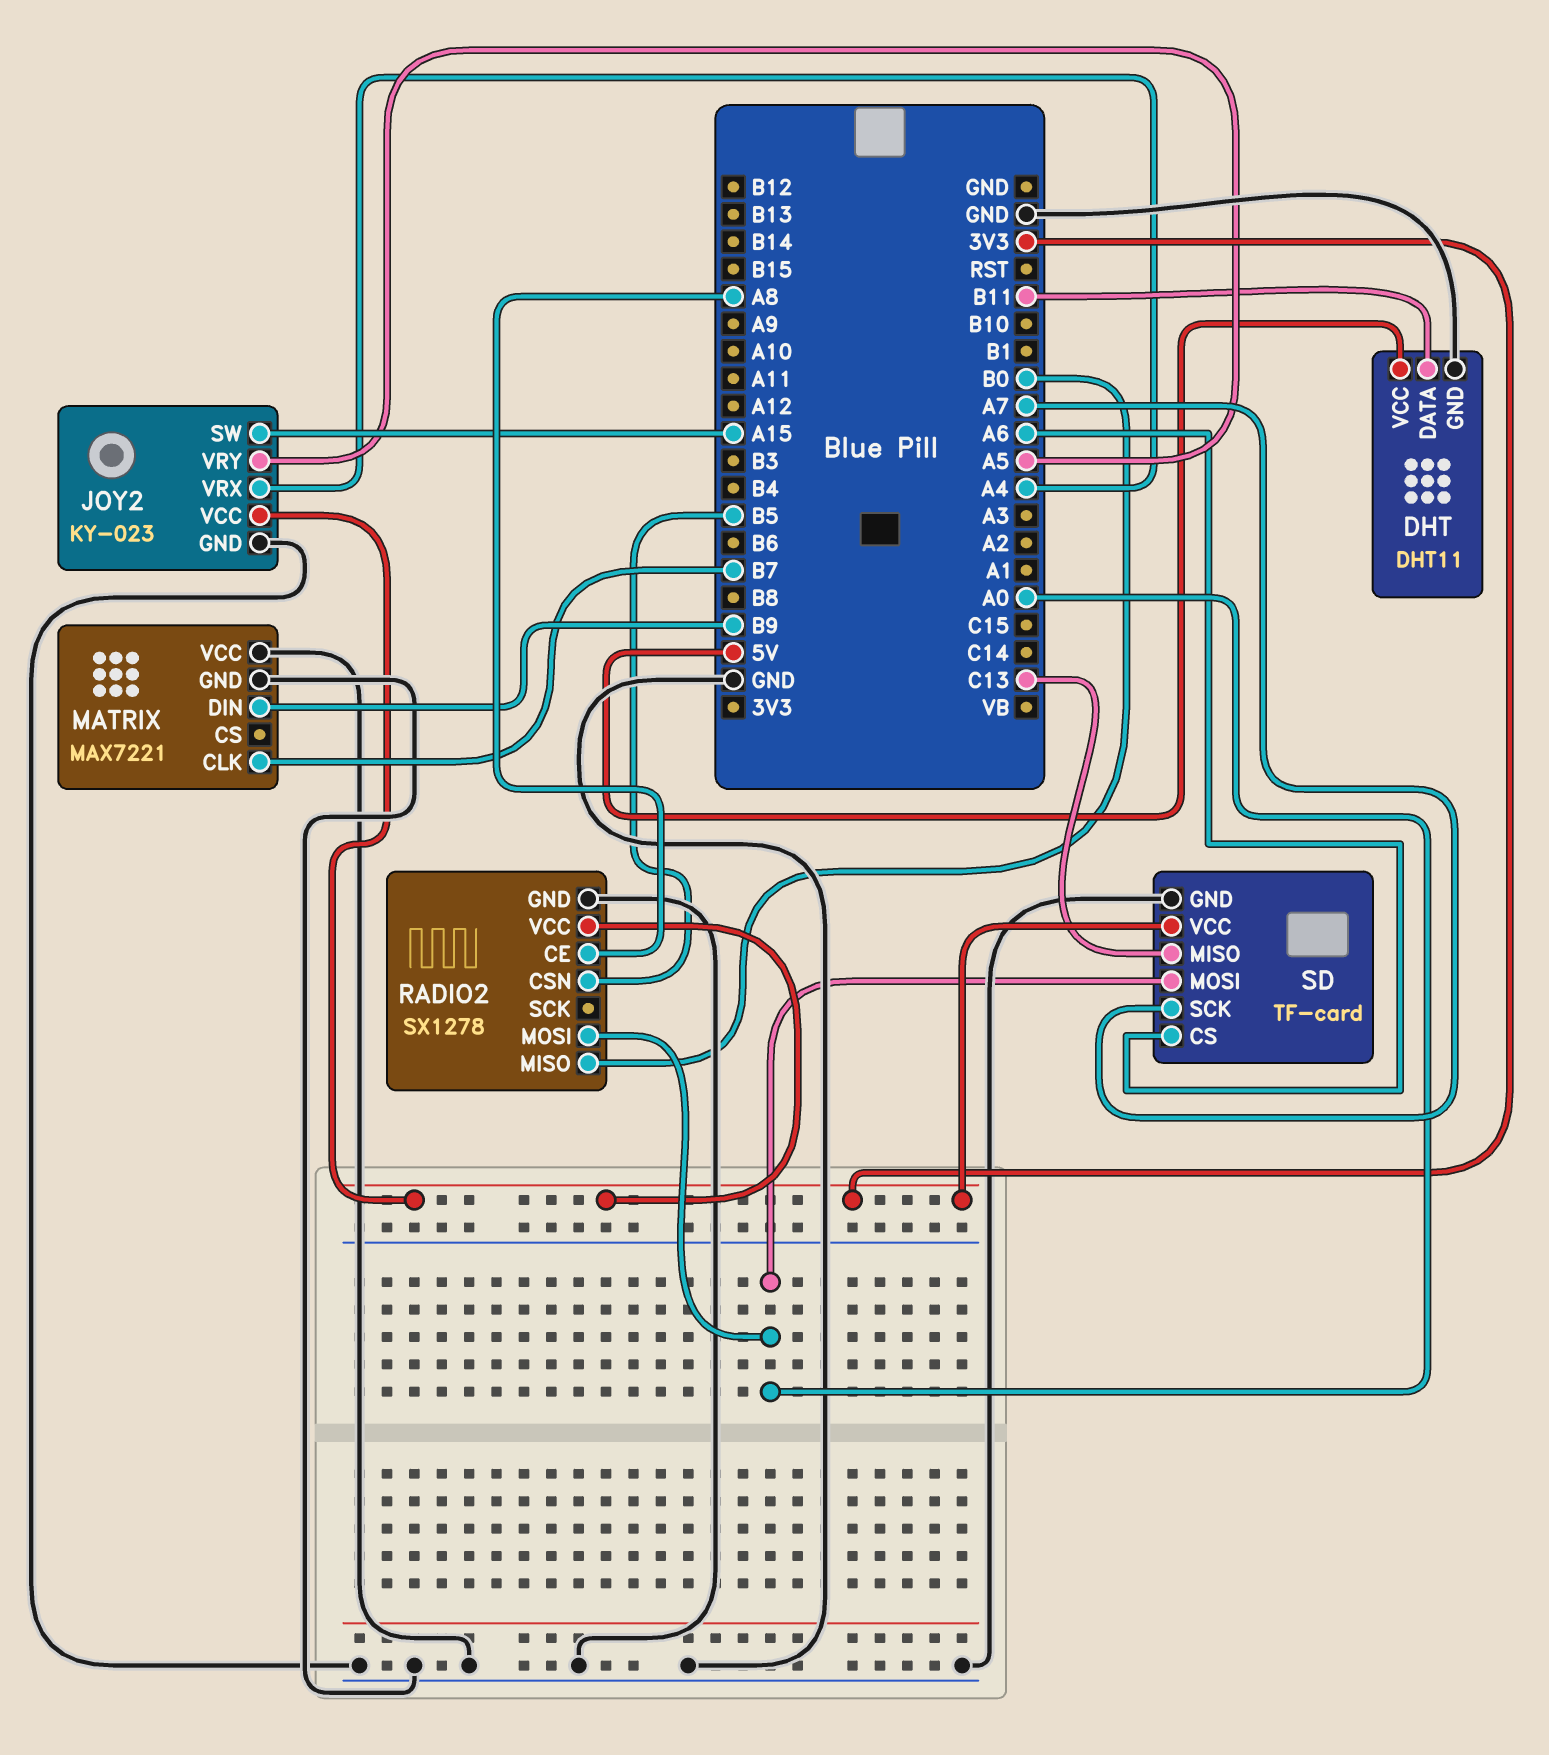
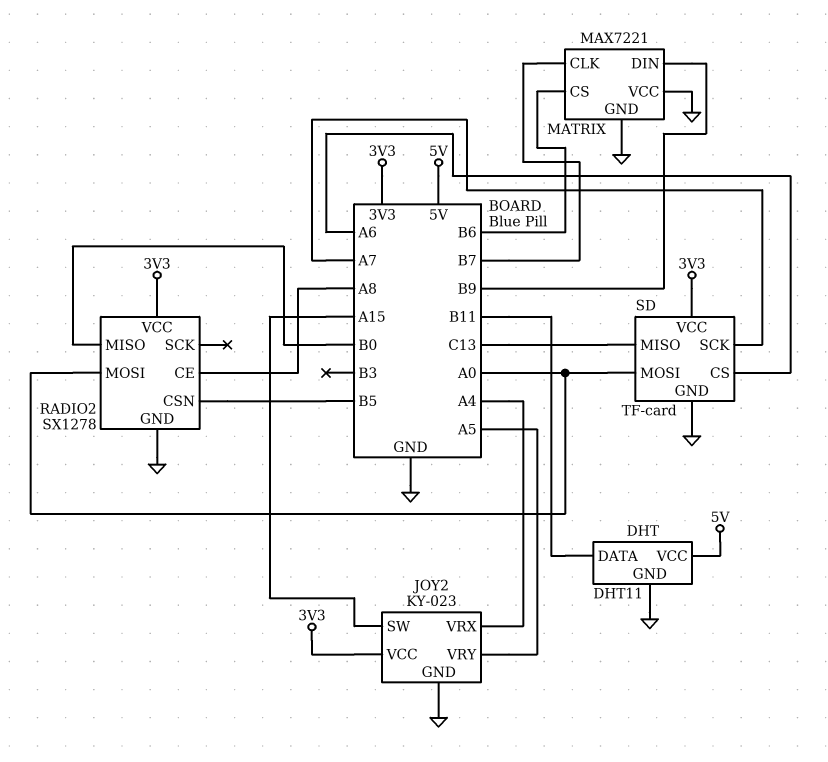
MATRIX pin CS: none -> B6

